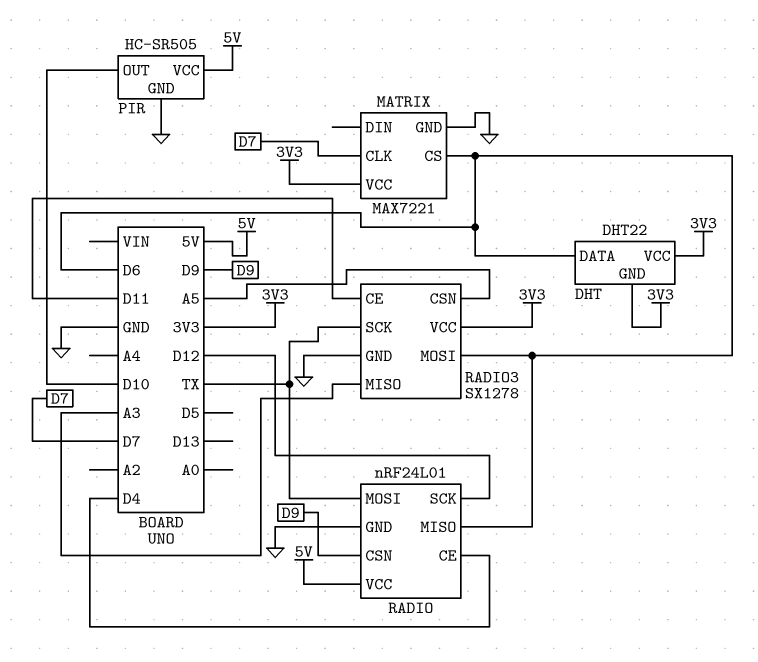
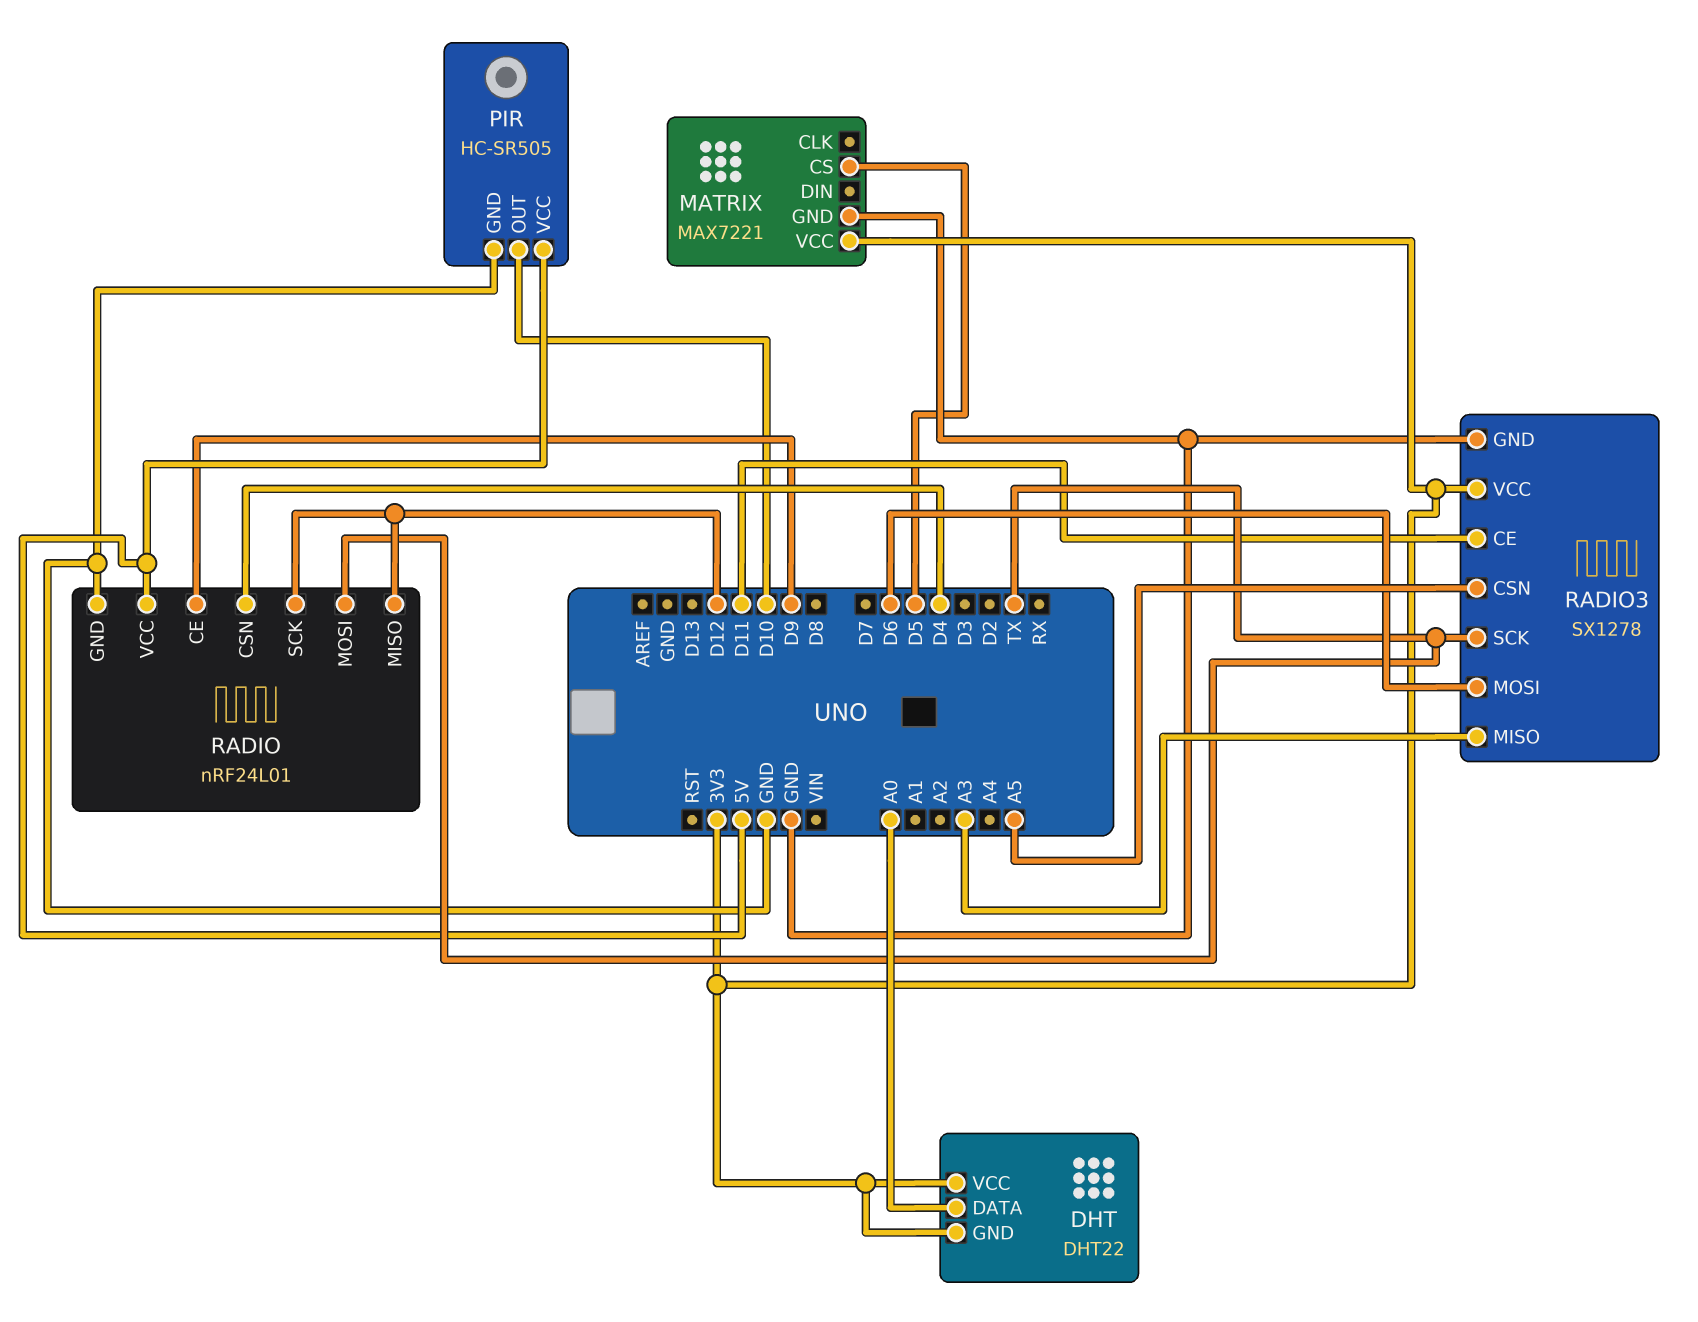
DHT pin DATA: D6 -> A0
MATRIX pin CLK: D7 -> none
MATRIX pin CS: D6 -> D5
RADIO pin CE: D4 -> D9
RADIO pin CSN: D9 -> D4
RADIO pin MISO: D6 -> D12

